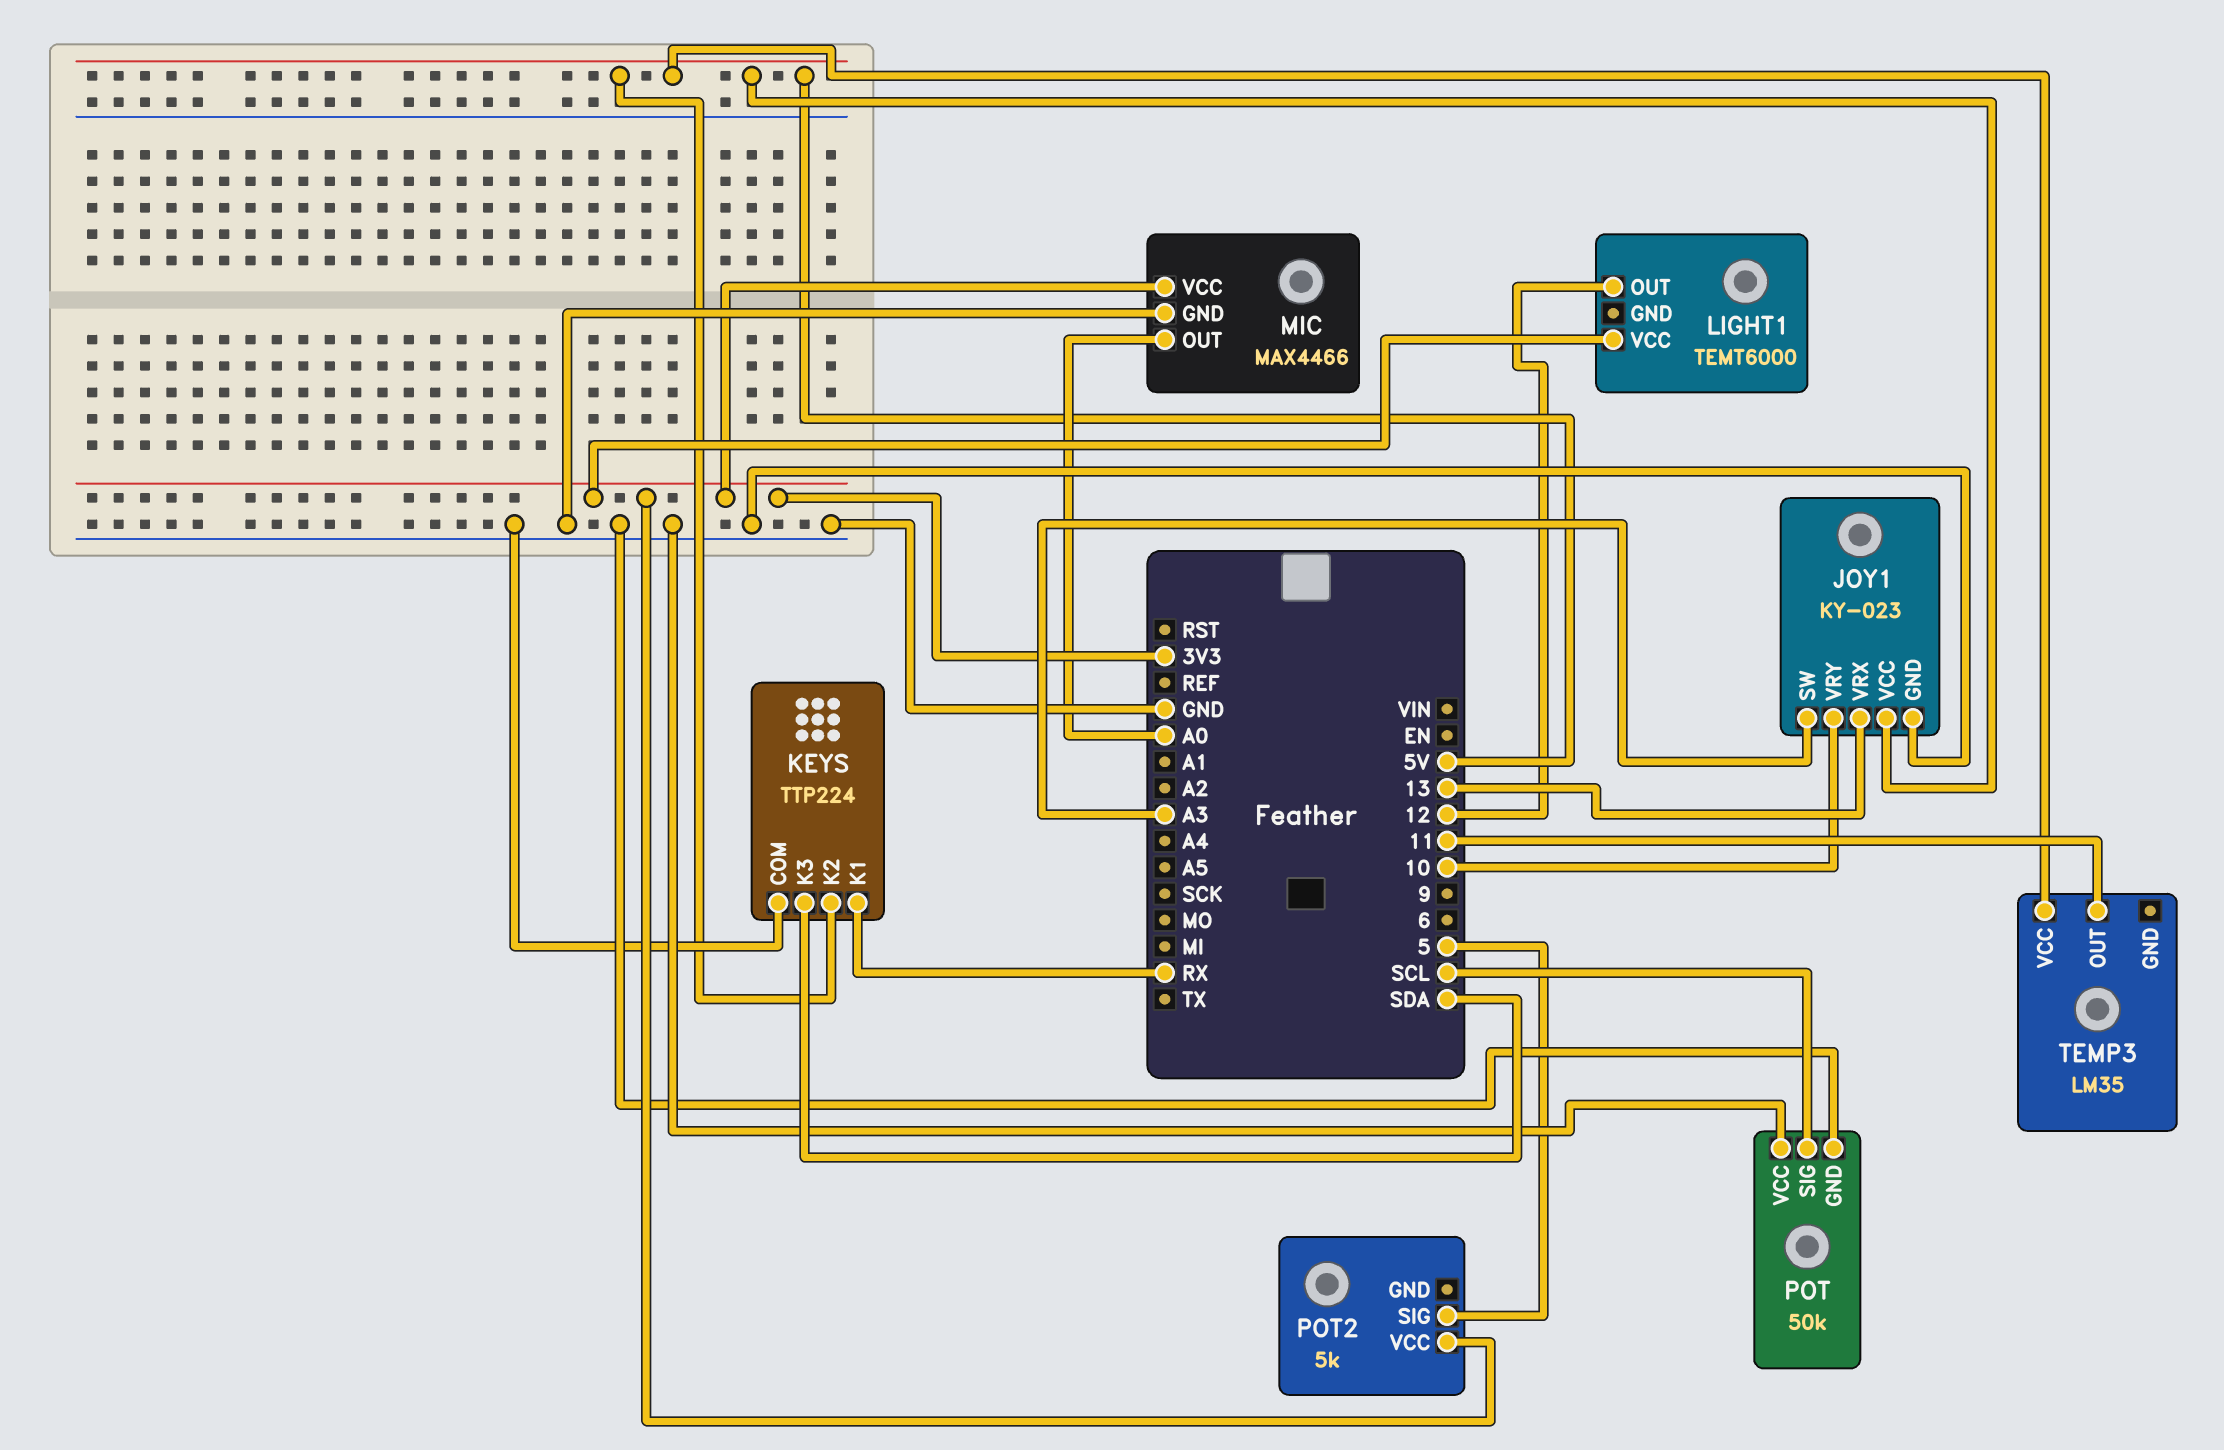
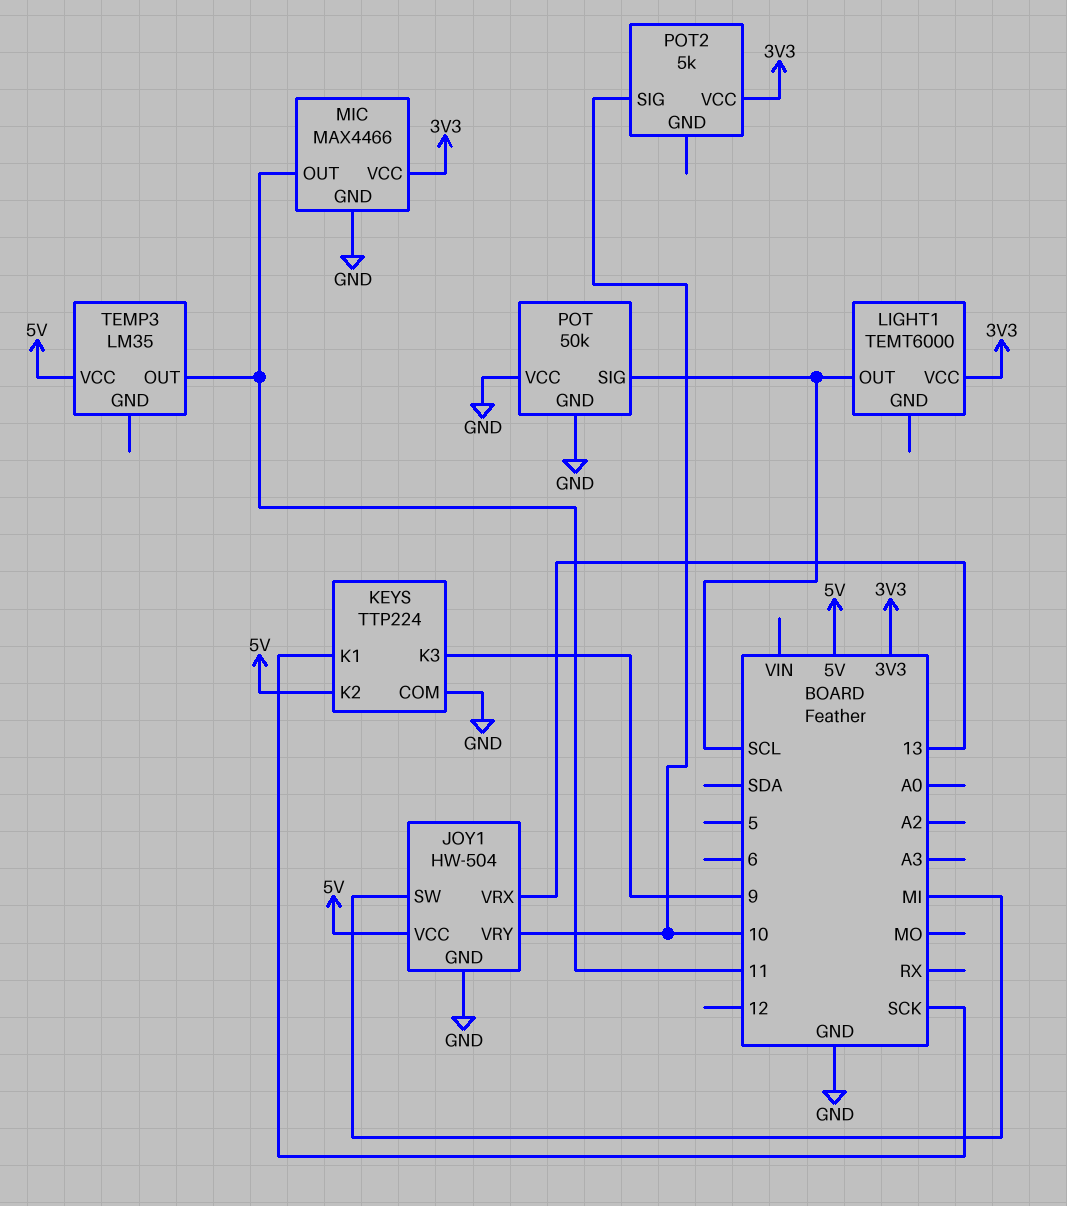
JOY1: KY-023 -> HW-504
JOY1 pin SW: A3 -> MI
KEYS pin K1: RX -> SCK
KEYS pin K3: SDA -> 9
LIGHT1 pin OUT: 12 -> SCL
MIC pin OUT: A0 -> 11
POT2 pin SIG: 5 -> 10

